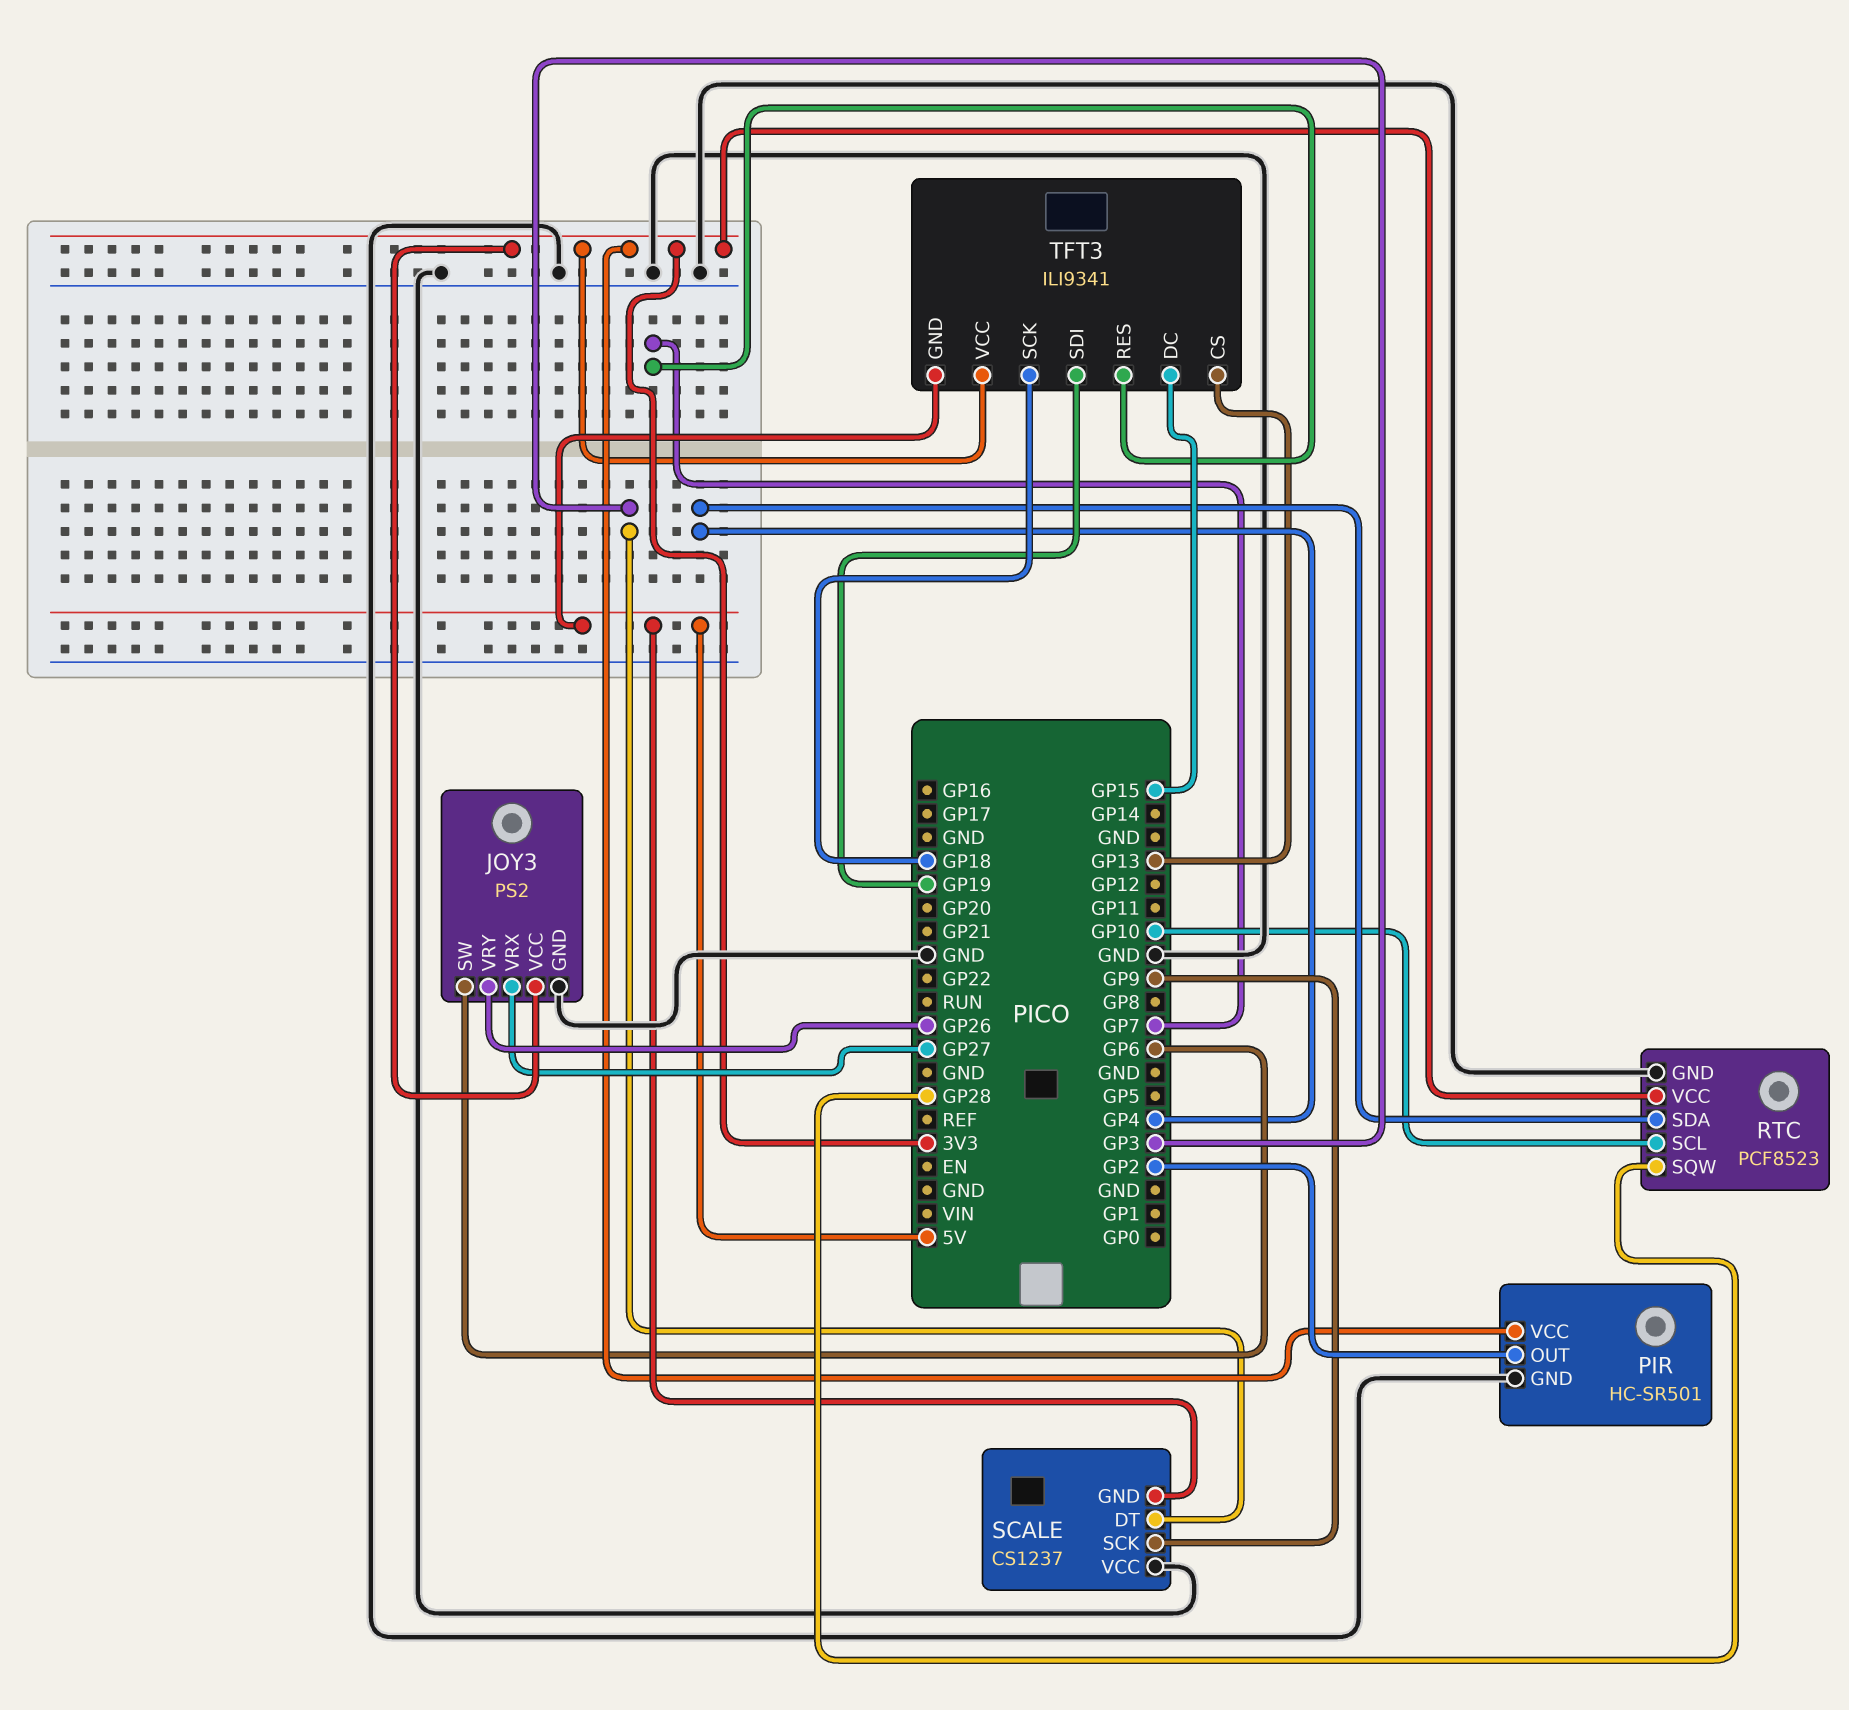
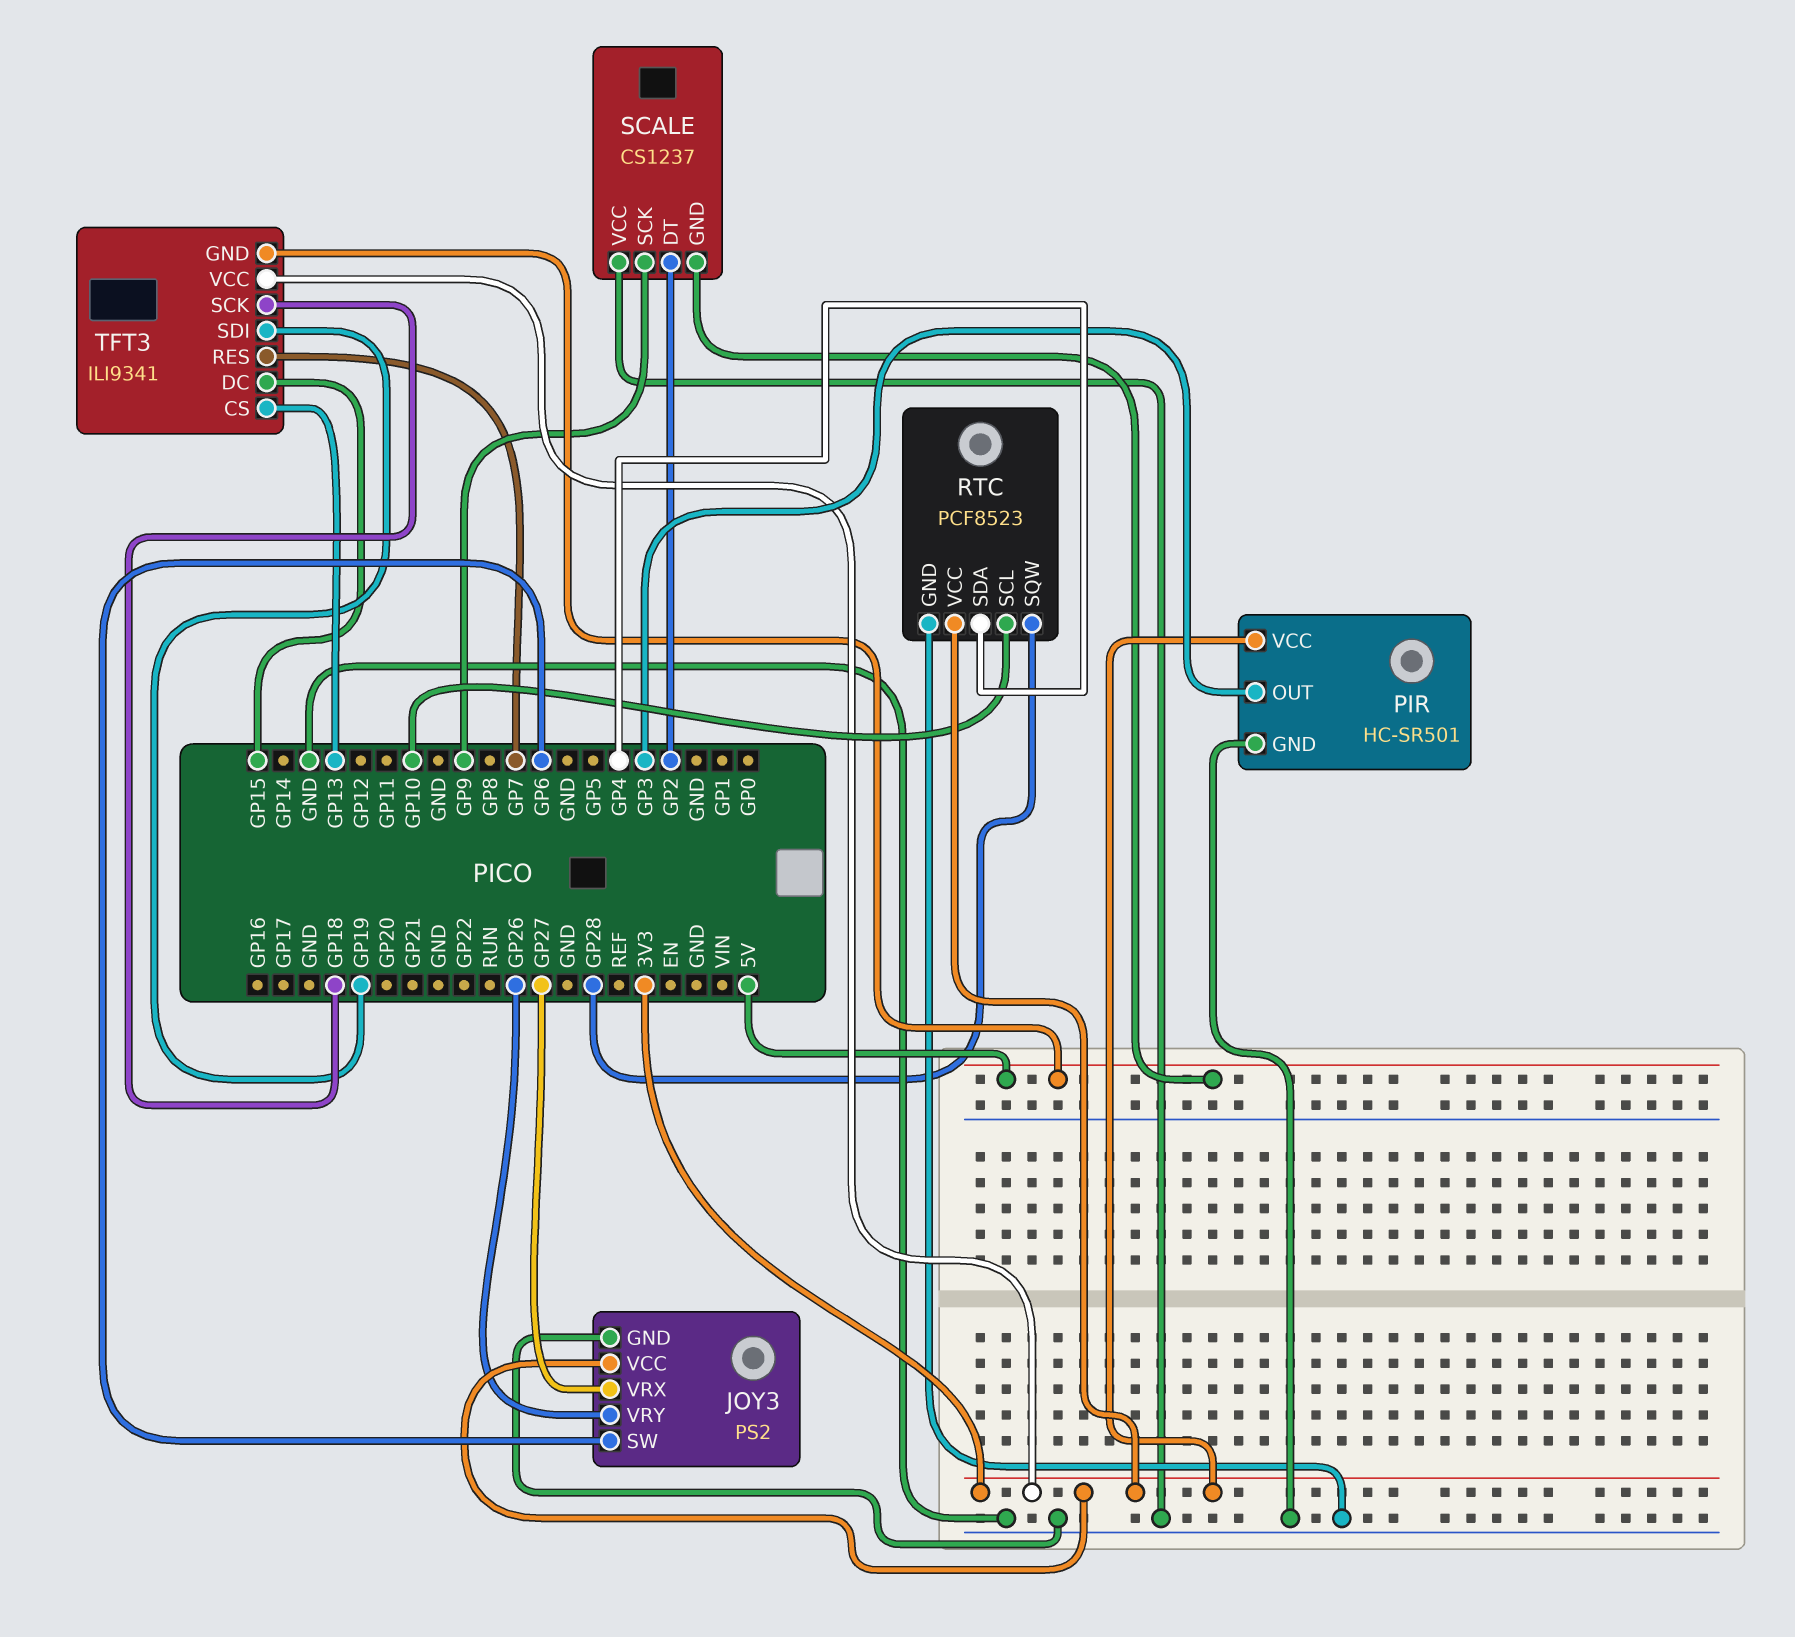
PIR pin OUT: GP2 -> GP3
SCALE pin DT: GP3 -> GP2

